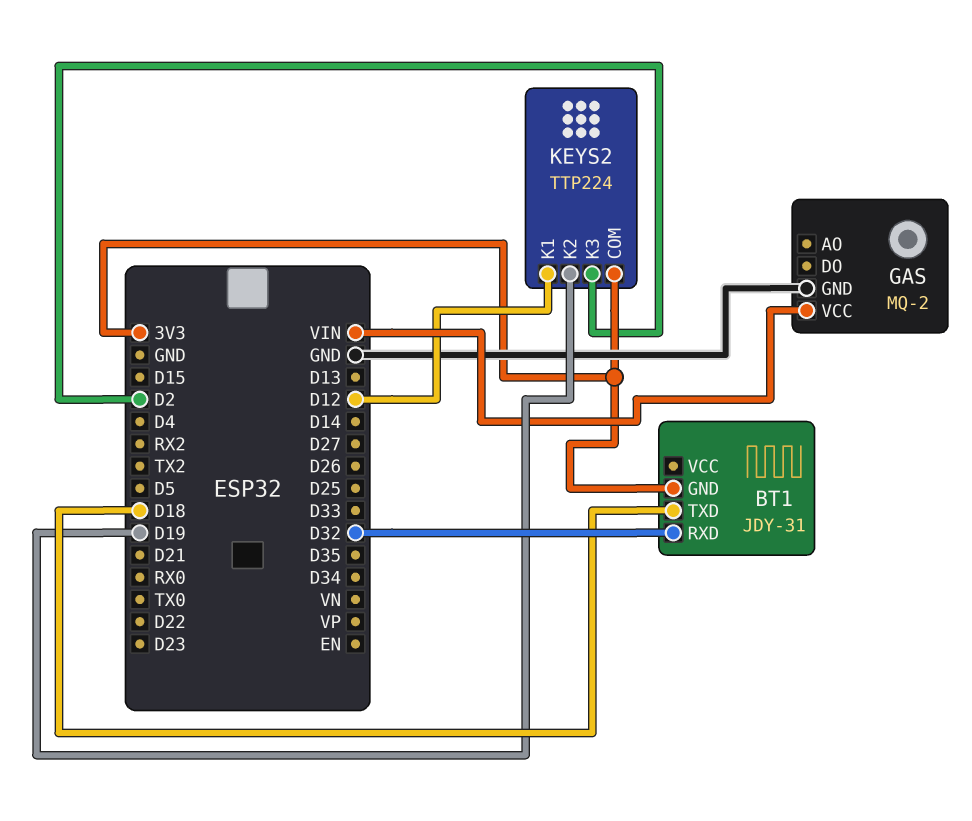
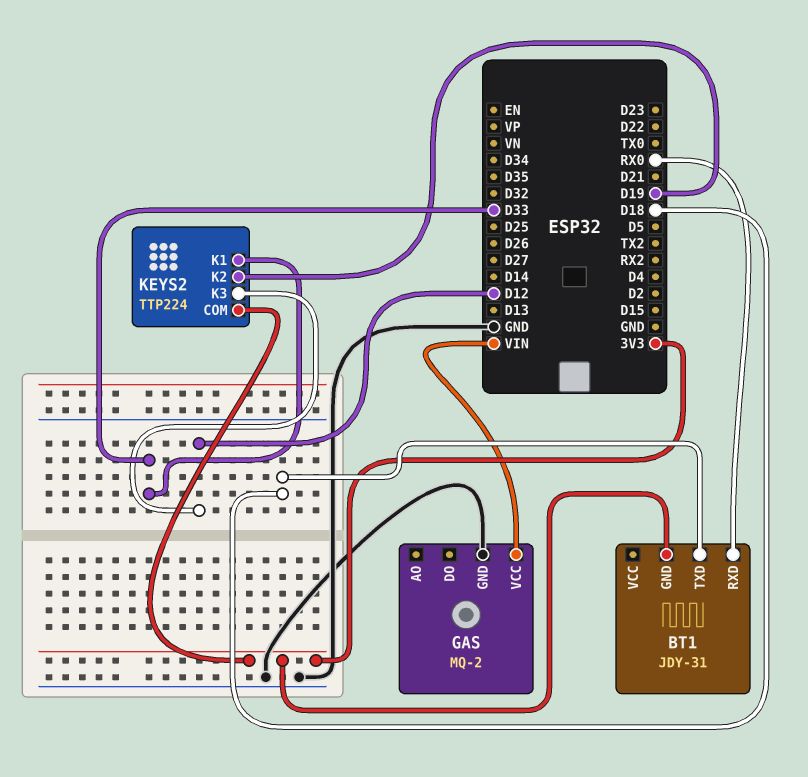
BT1 pin RXD: D32 -> RX0
KEYS2 pin K1: D12 -> D33
KEYS2 pin K3: D2 -> D12

